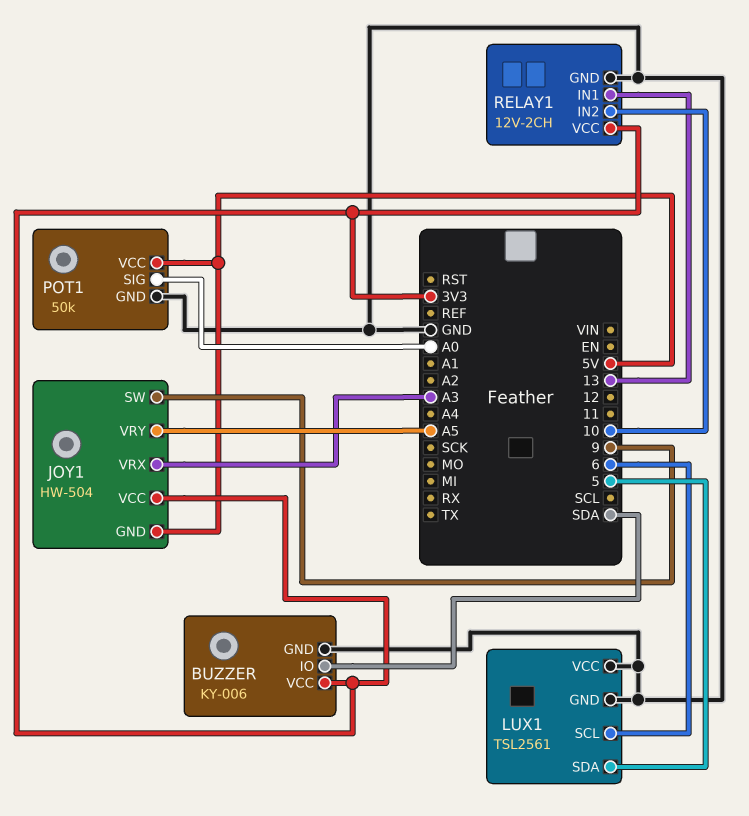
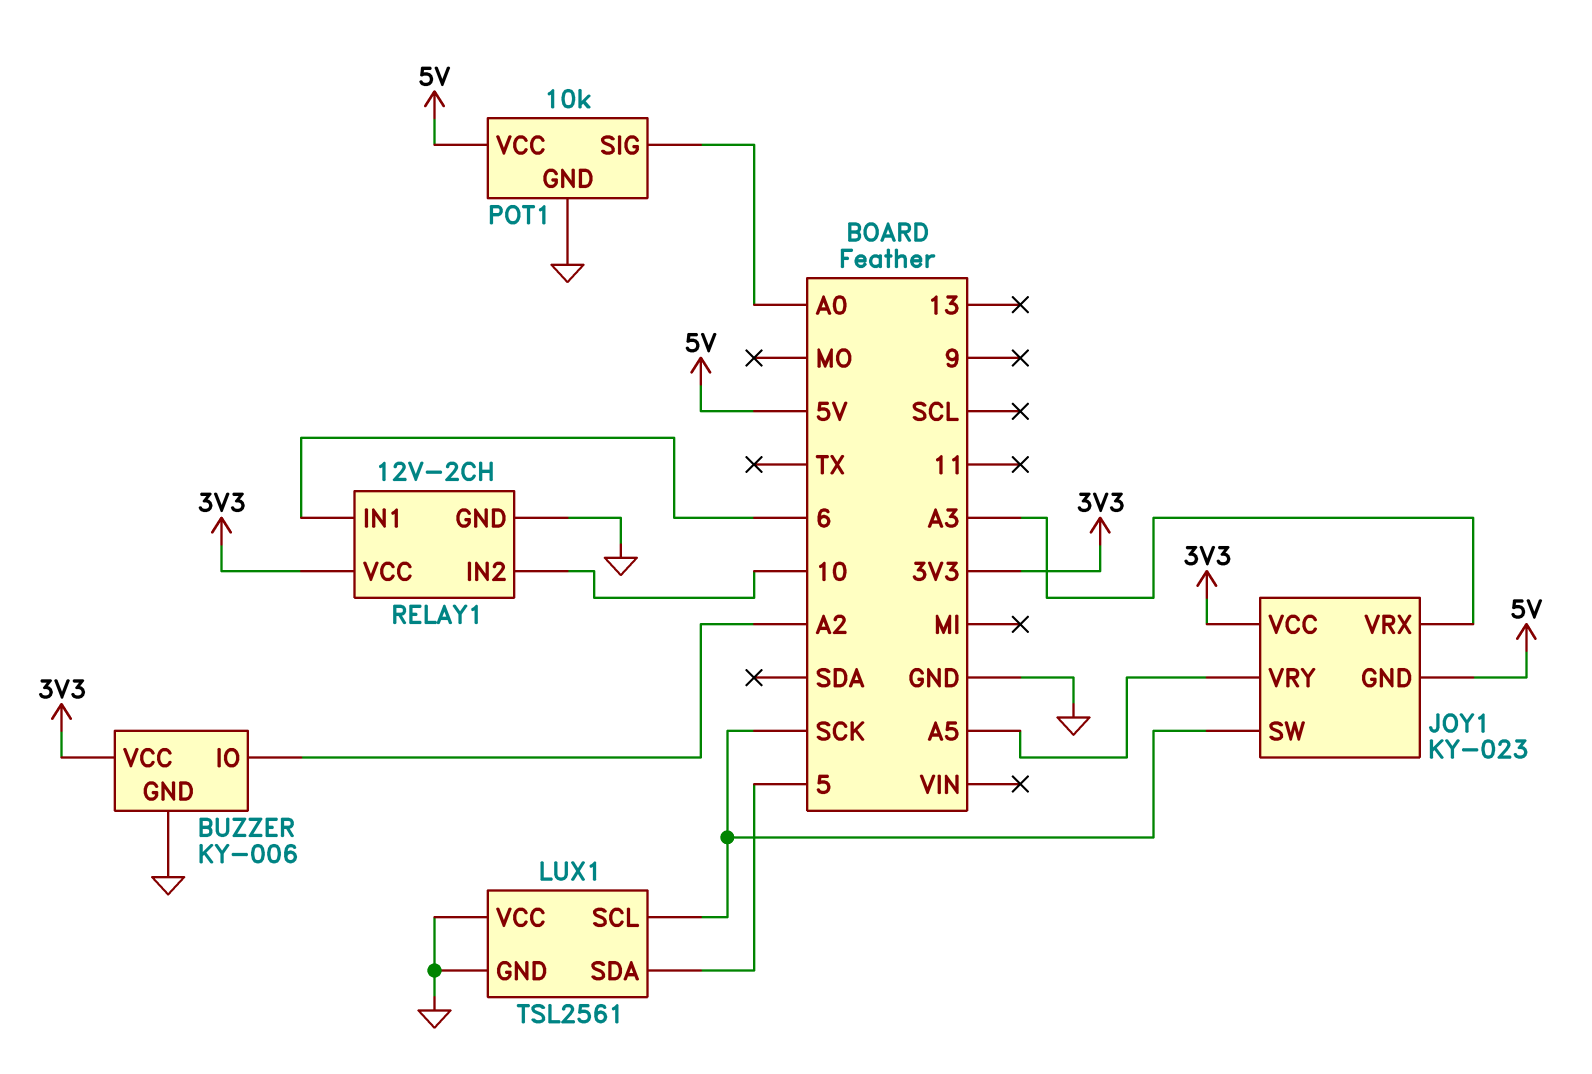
BUZZER pin IO: SDA -> A2
JOY1: HW-504 -> KY-023
JOY1 pin SW: 9 -> SCK
LUX1 pin SCL: 6 -> SCK
POT1: 50k -> 10k
RELAY1 pin IN1: 13 -> 6

